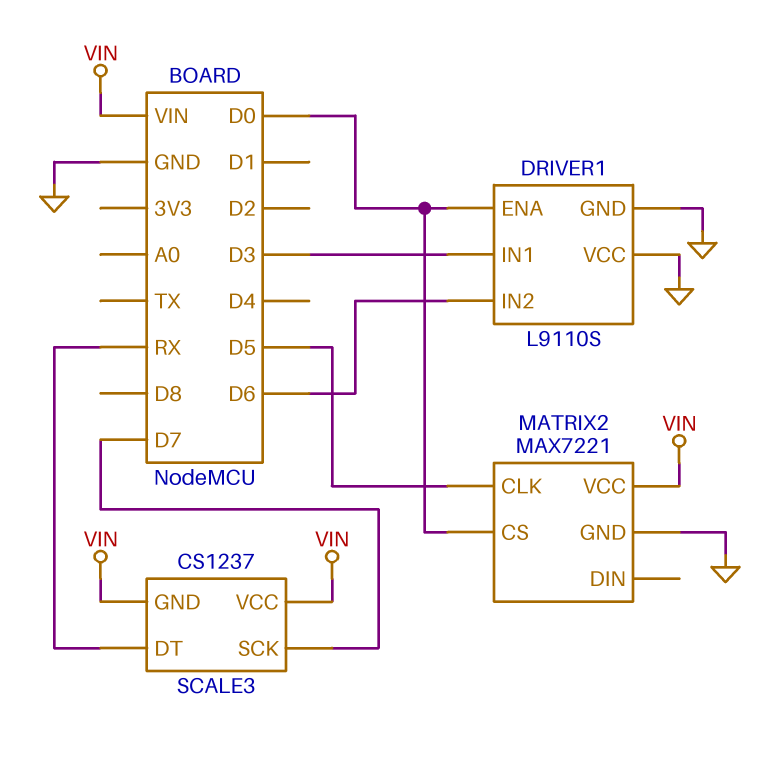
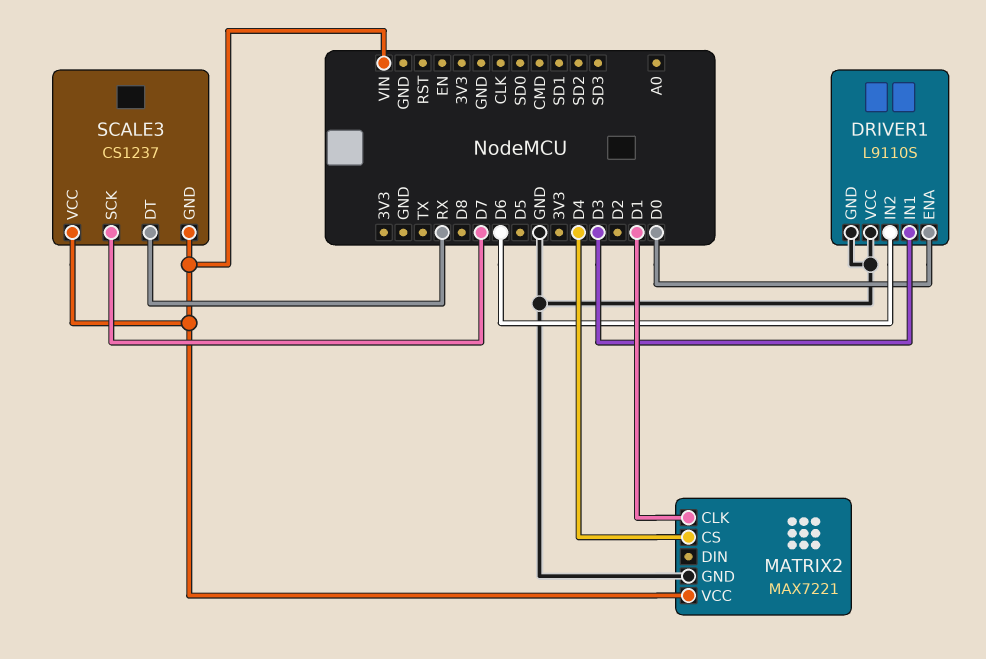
MATRIX2 pin CLK: D5 -> D1
MATRIX2 pin CS: D0 -> D4

